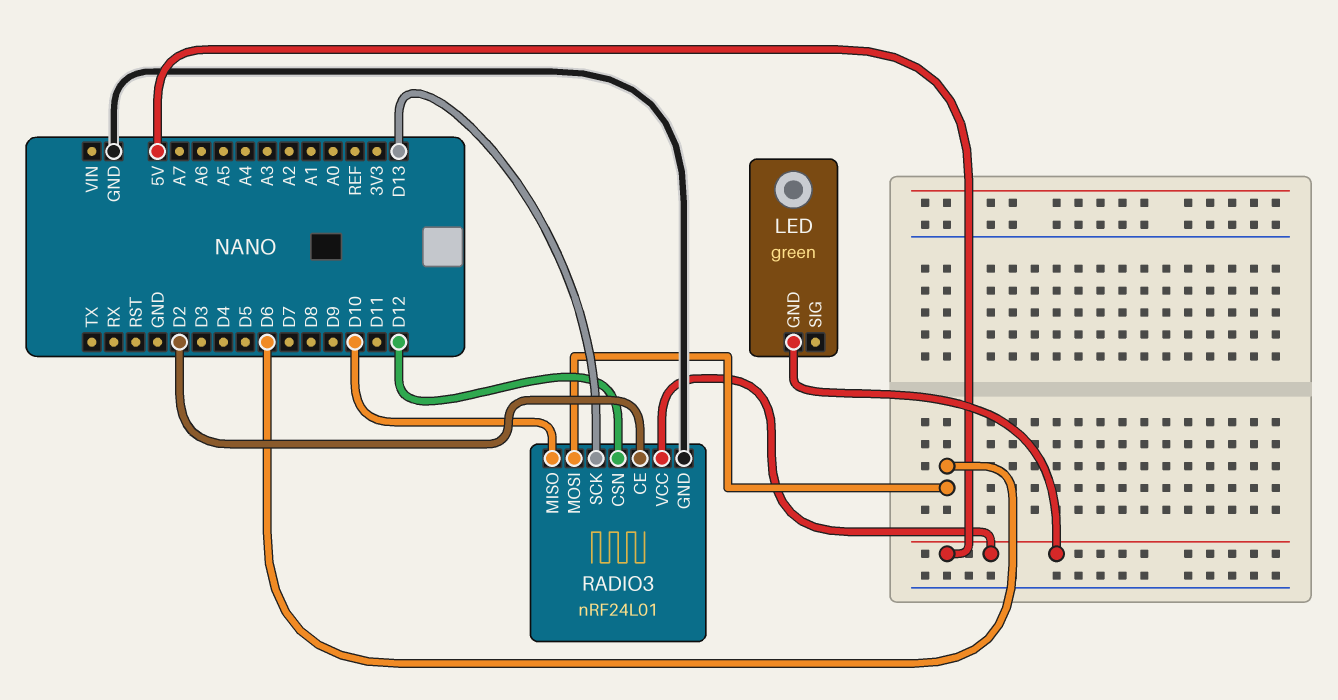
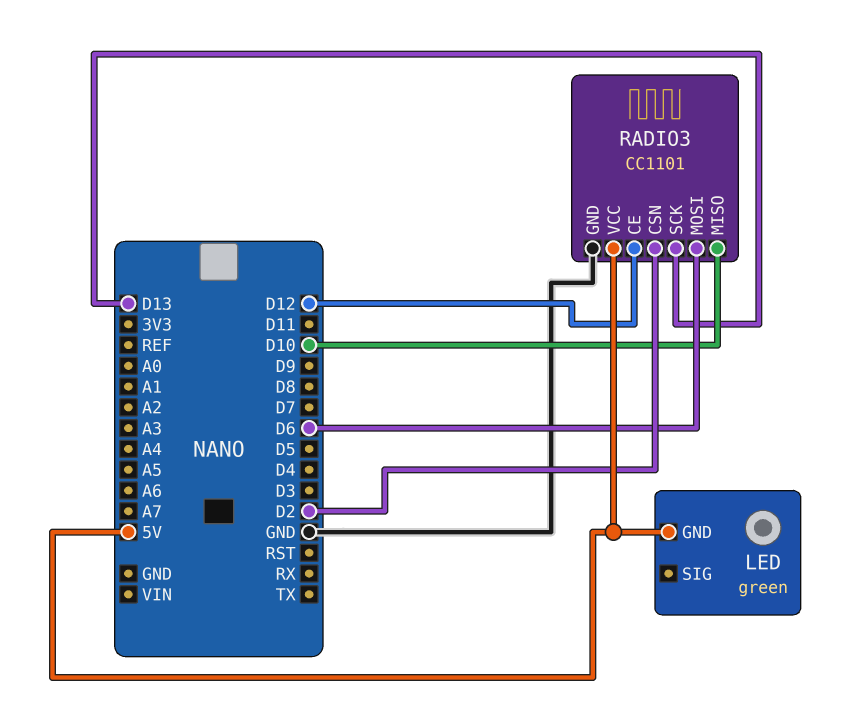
RADIO3: nRF24L01 -> CC1101
RADIO3 pin CE: D2 -> D12
RADIO3 pin CSN: D12 -> D2

